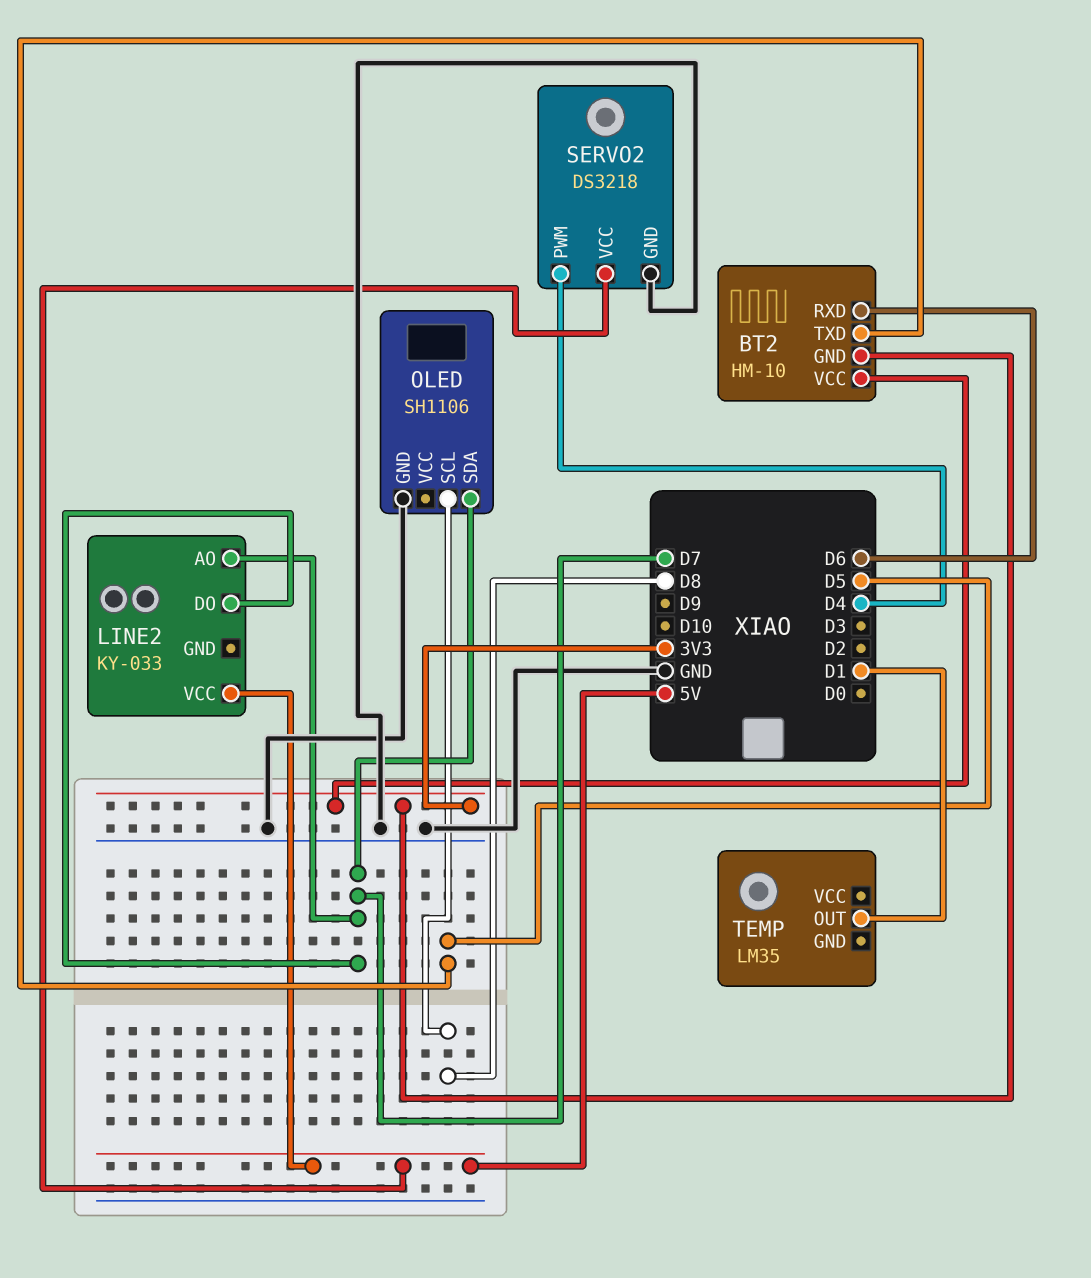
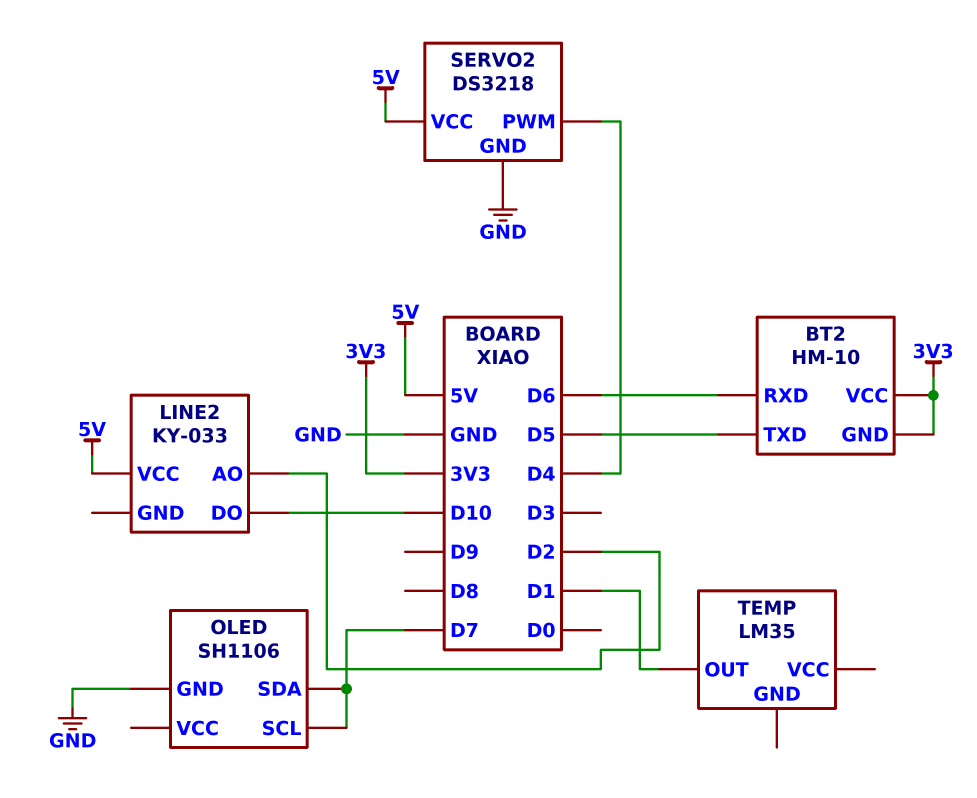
LINE2 pin AO: D7 -> D2
LINE2 pin DO: D7 -> D10
OLED pin SCL: D8 -> D7

